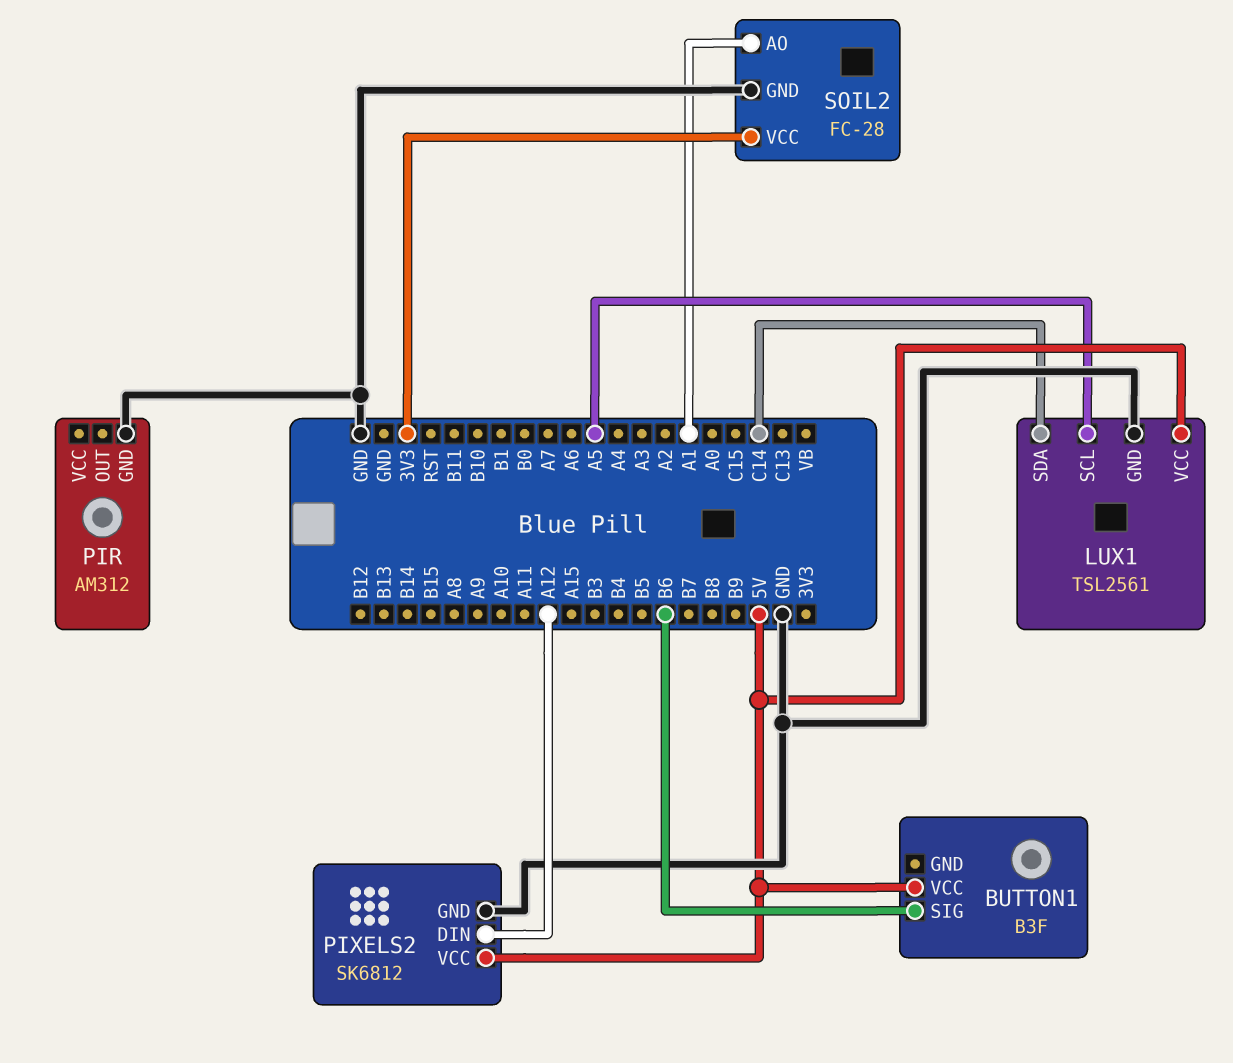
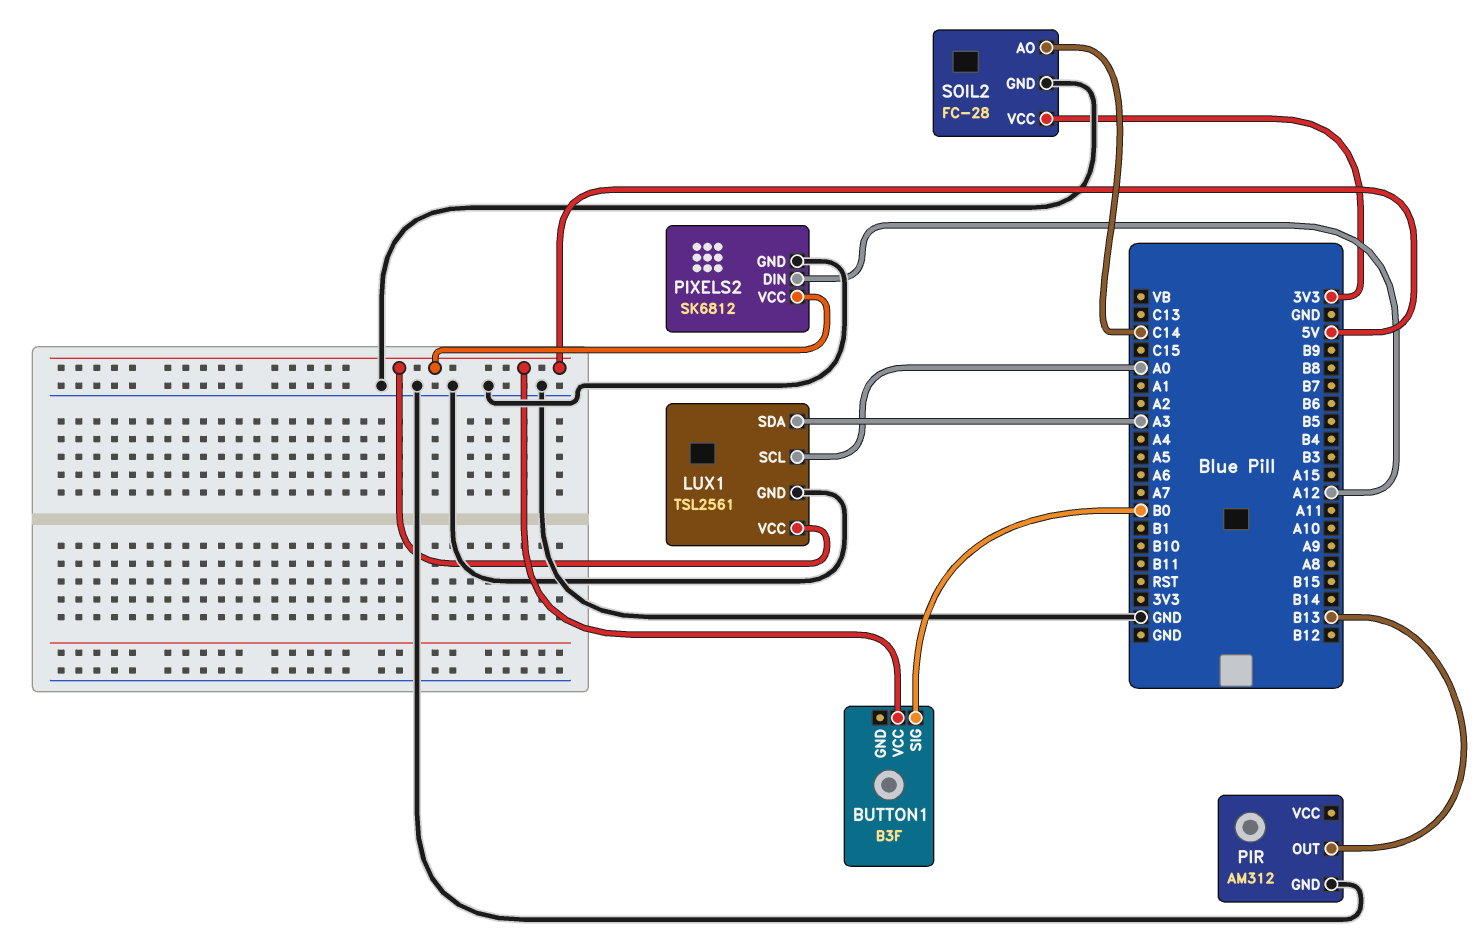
BUTTON1 pin SIG: B6 -> B0
LUX1 pin SCL: A5 -> A0
LUX1 pin SDA: C14 -> A3
PIR pin OUT: none -> B13
SOIL2 pin AO: A1 -> C14

